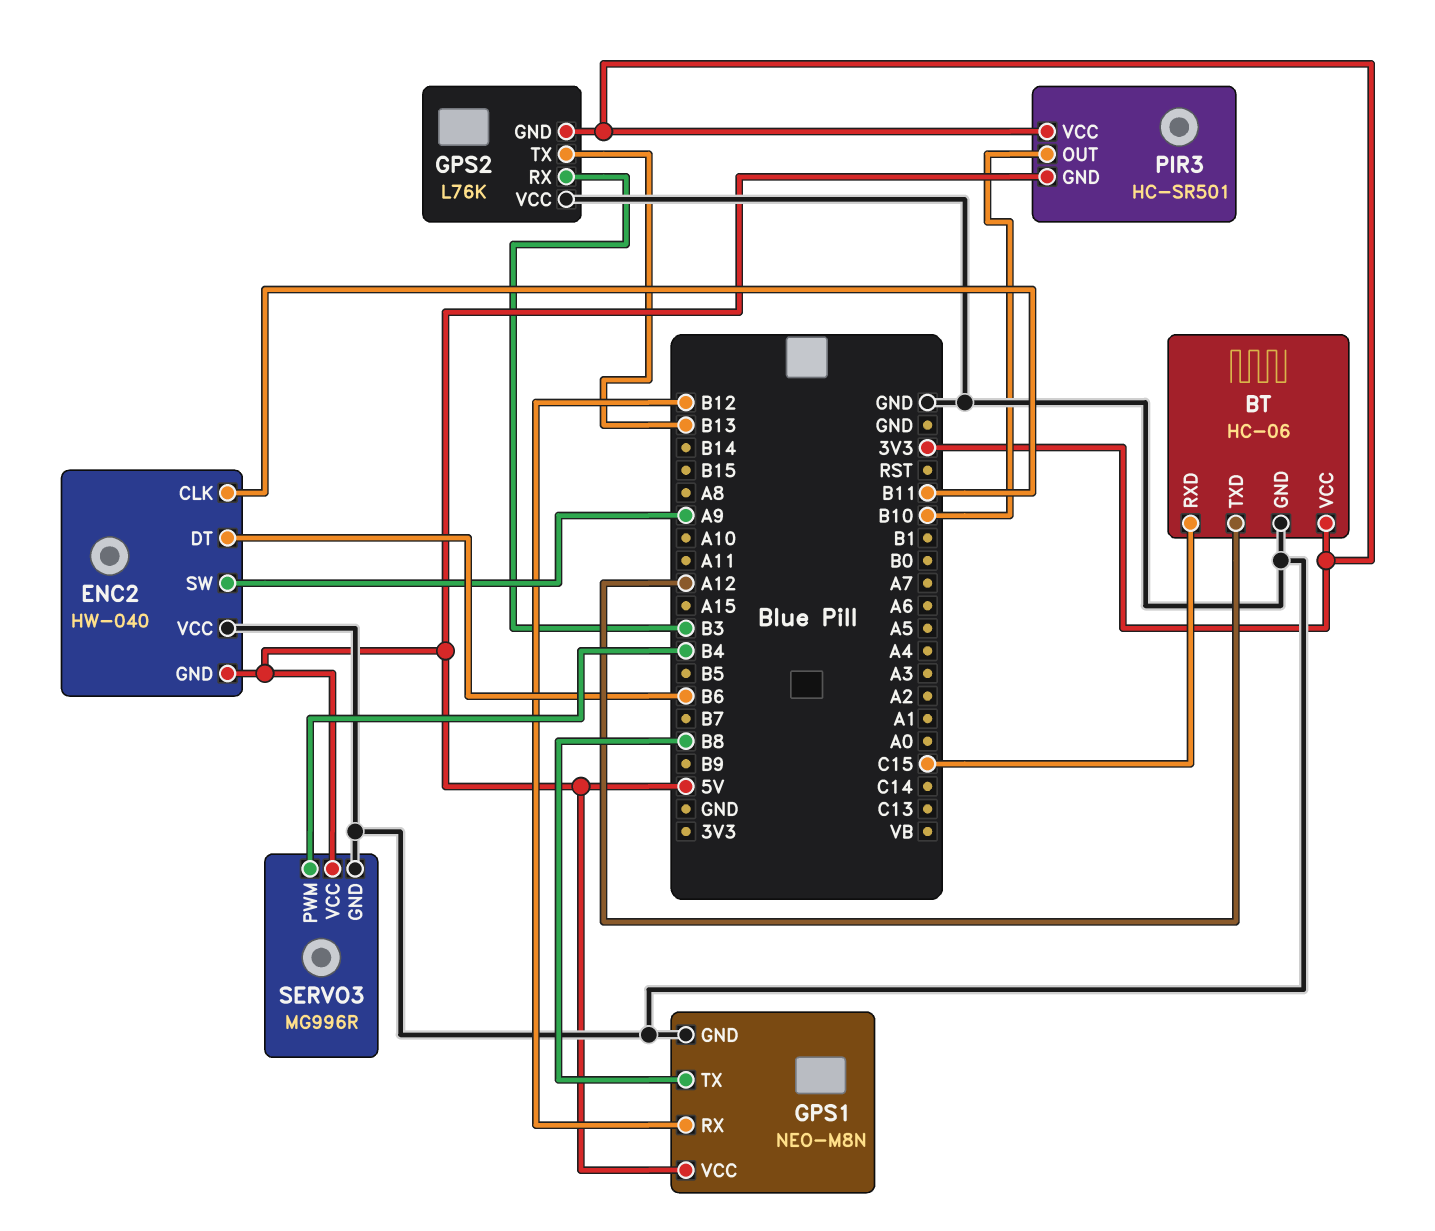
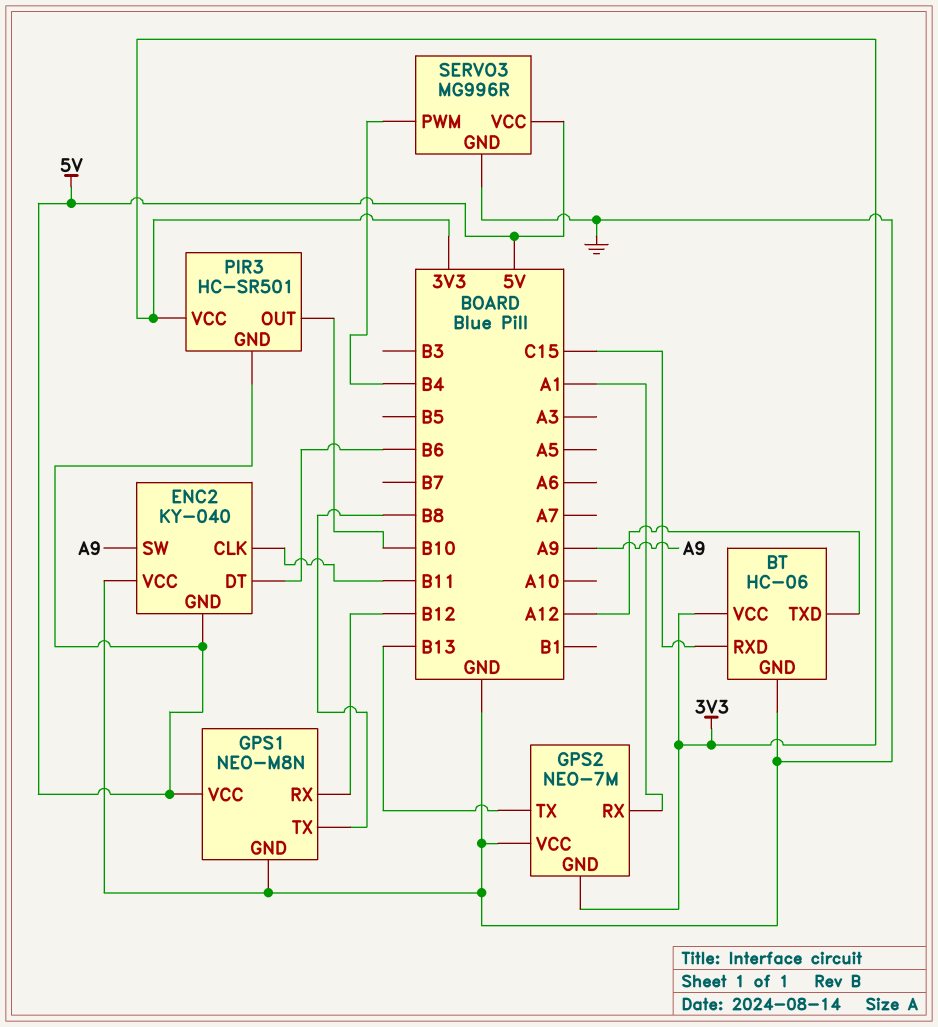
ENC2: HW-040 -> KY-040
GPS2: L76K -> NEO-7M
GPS2 pin RX: B3 -> A1

